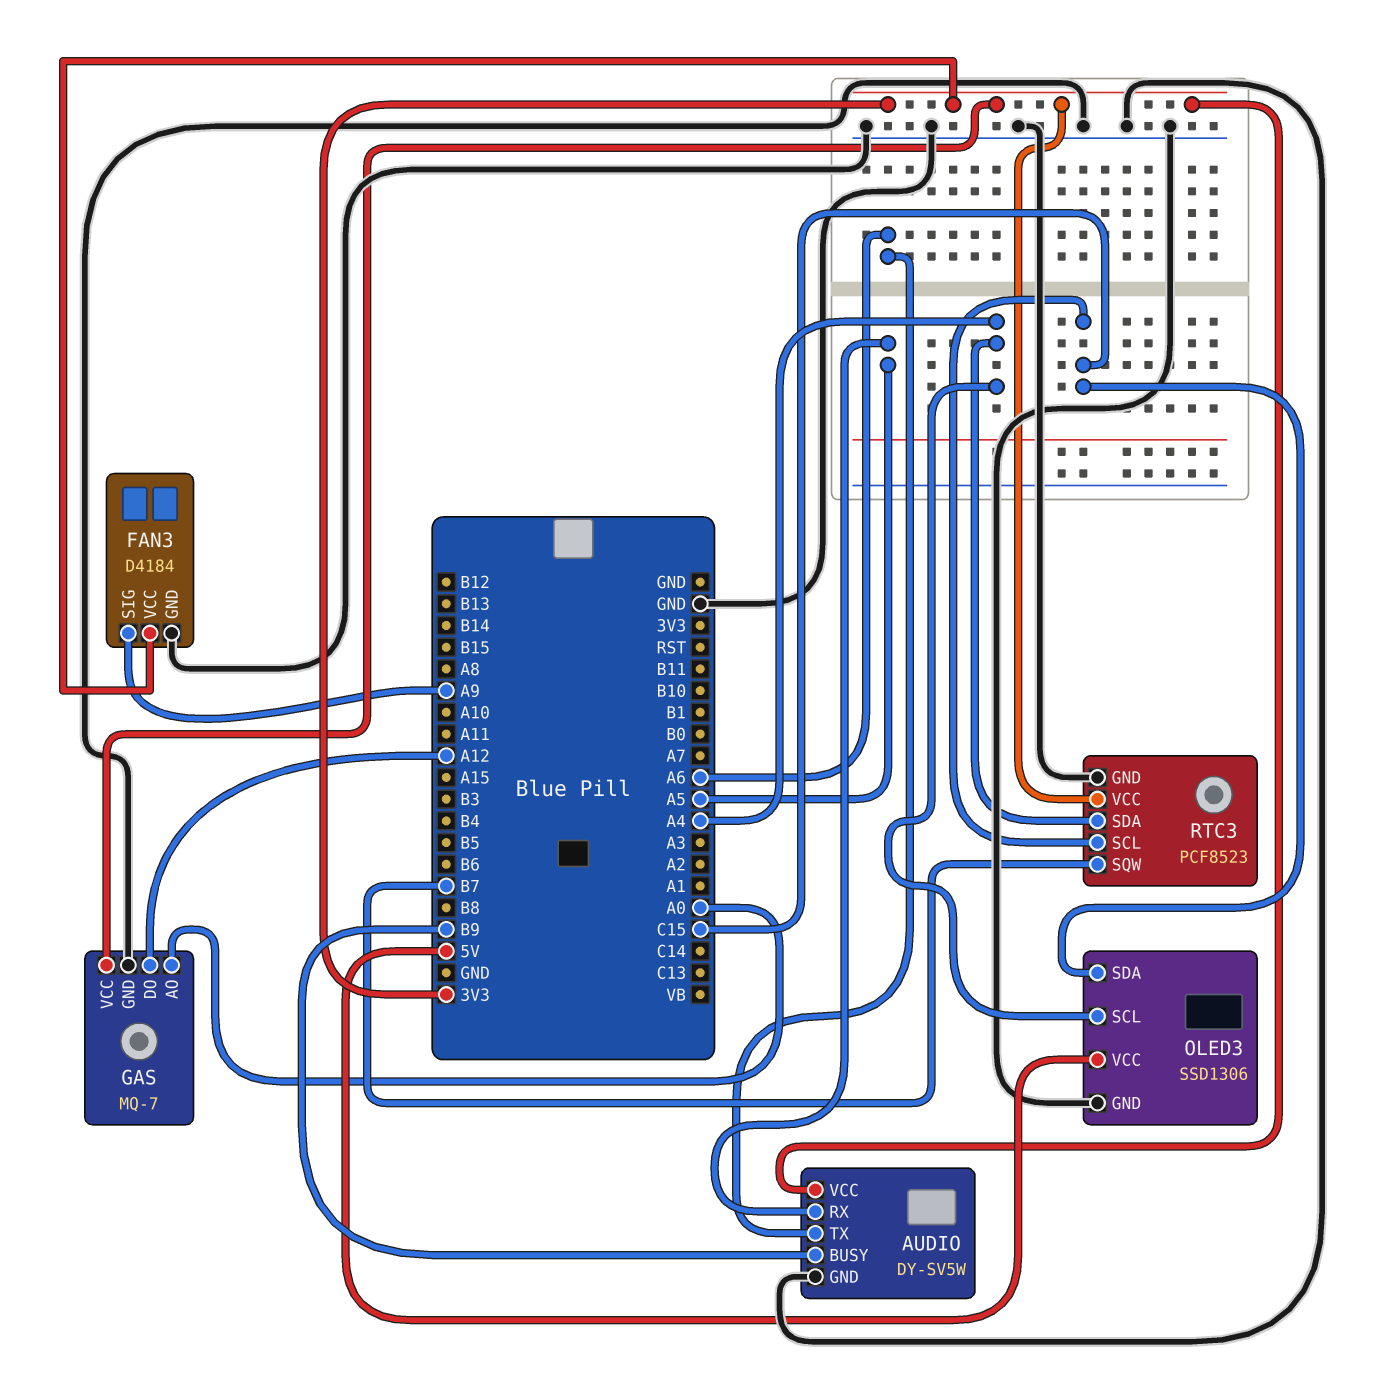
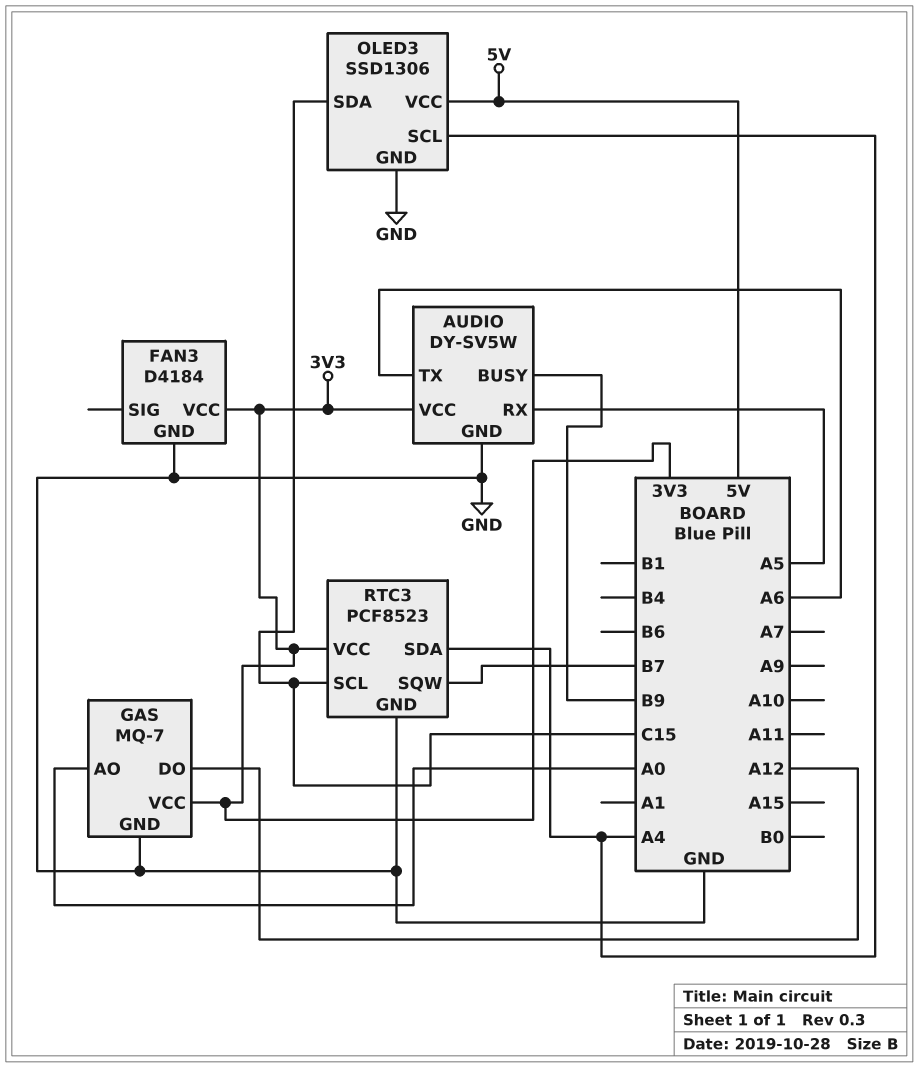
FAN3 pin SIG: A9 -> none

